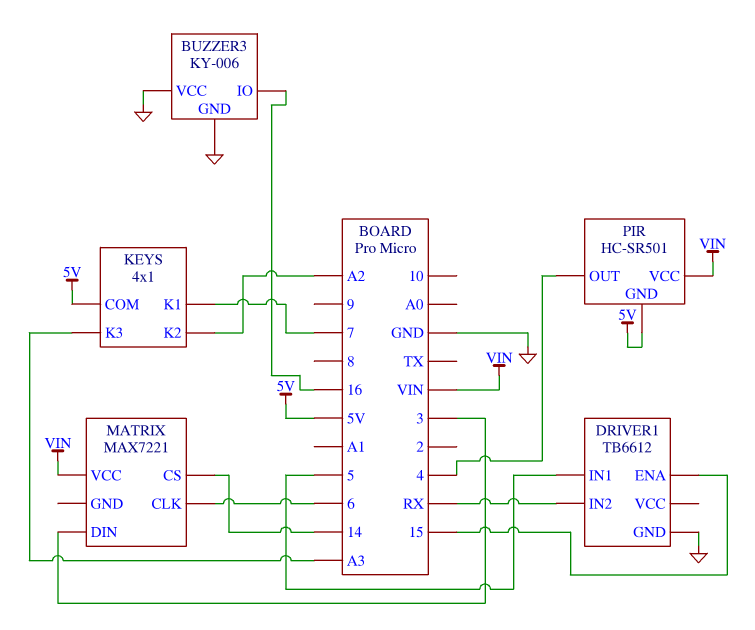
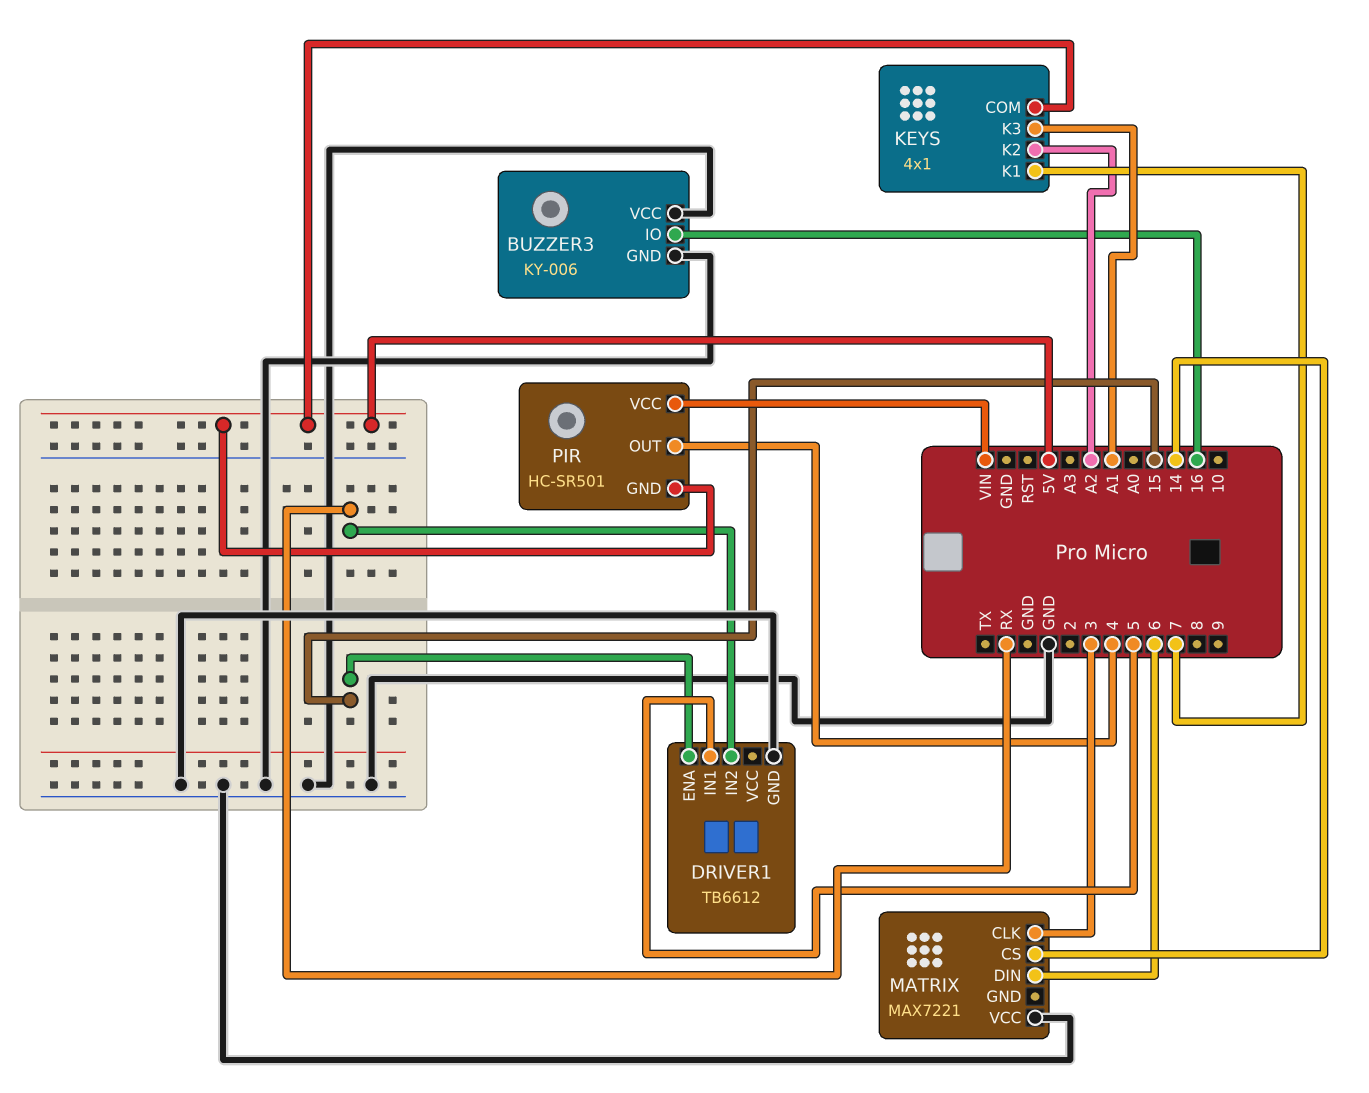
KEYS pin K3: A3 -> A1
MATRIX pin CLK: 6 -> 3
MATRIX pin DIN: 3 -> 6
MATRIX pin VCC: VIN -> GND

